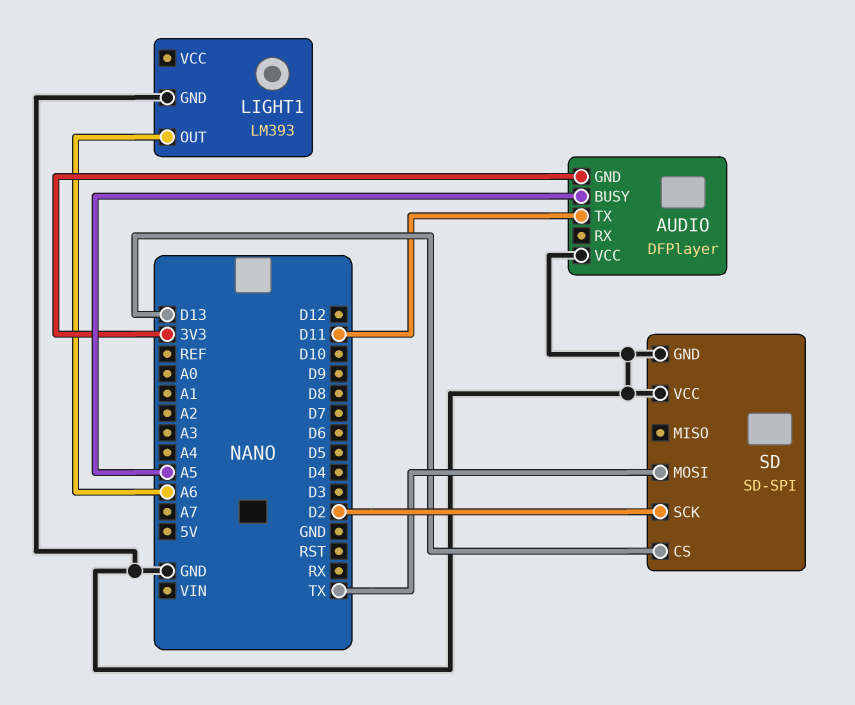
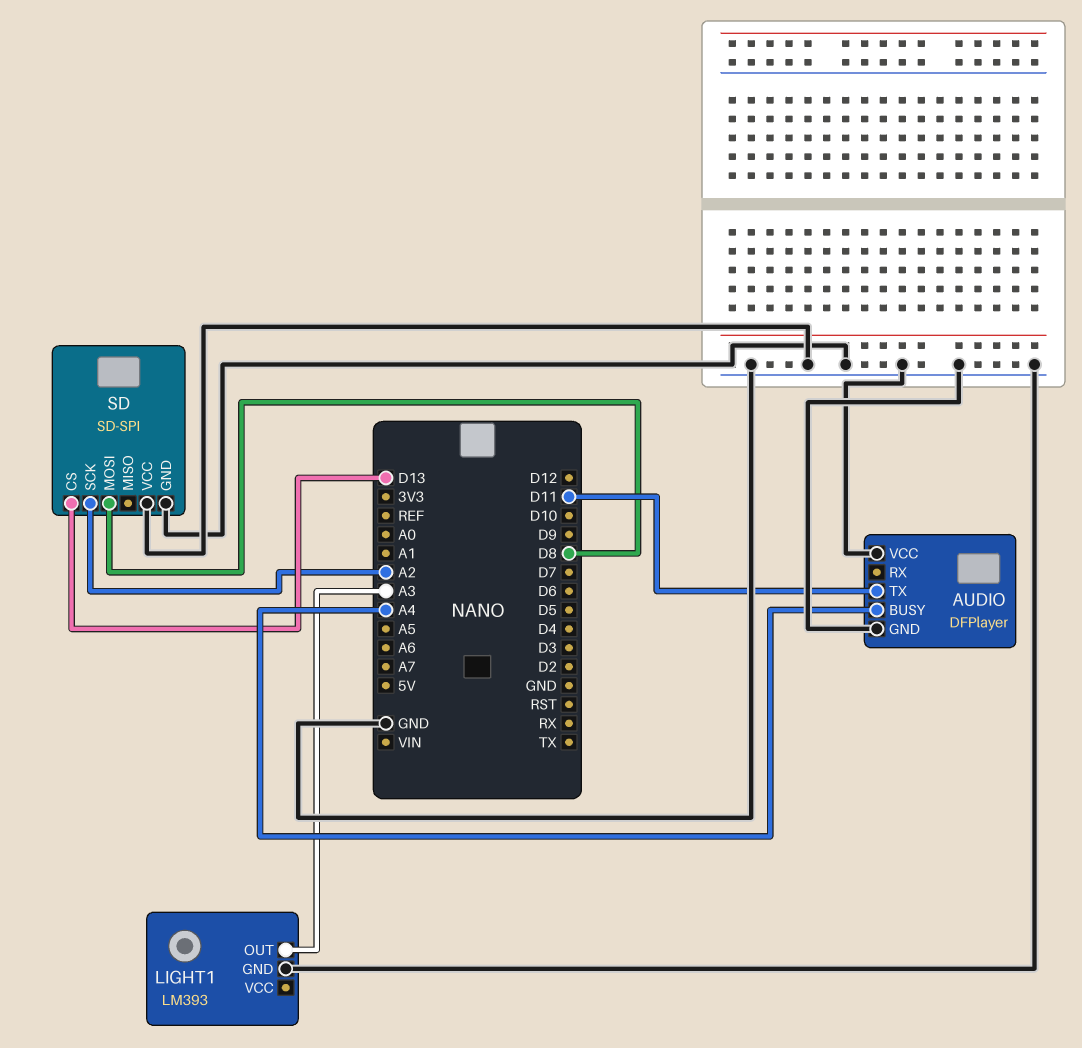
AUDIO pin BUSY: A5 -> A4
AUDIO pin GND: 3V3 -> GND
LIGHT1 pin OUT: A6 -> A3
SD pin MOSI: TX -> D8
SD pin SCK: D2 -> A2

